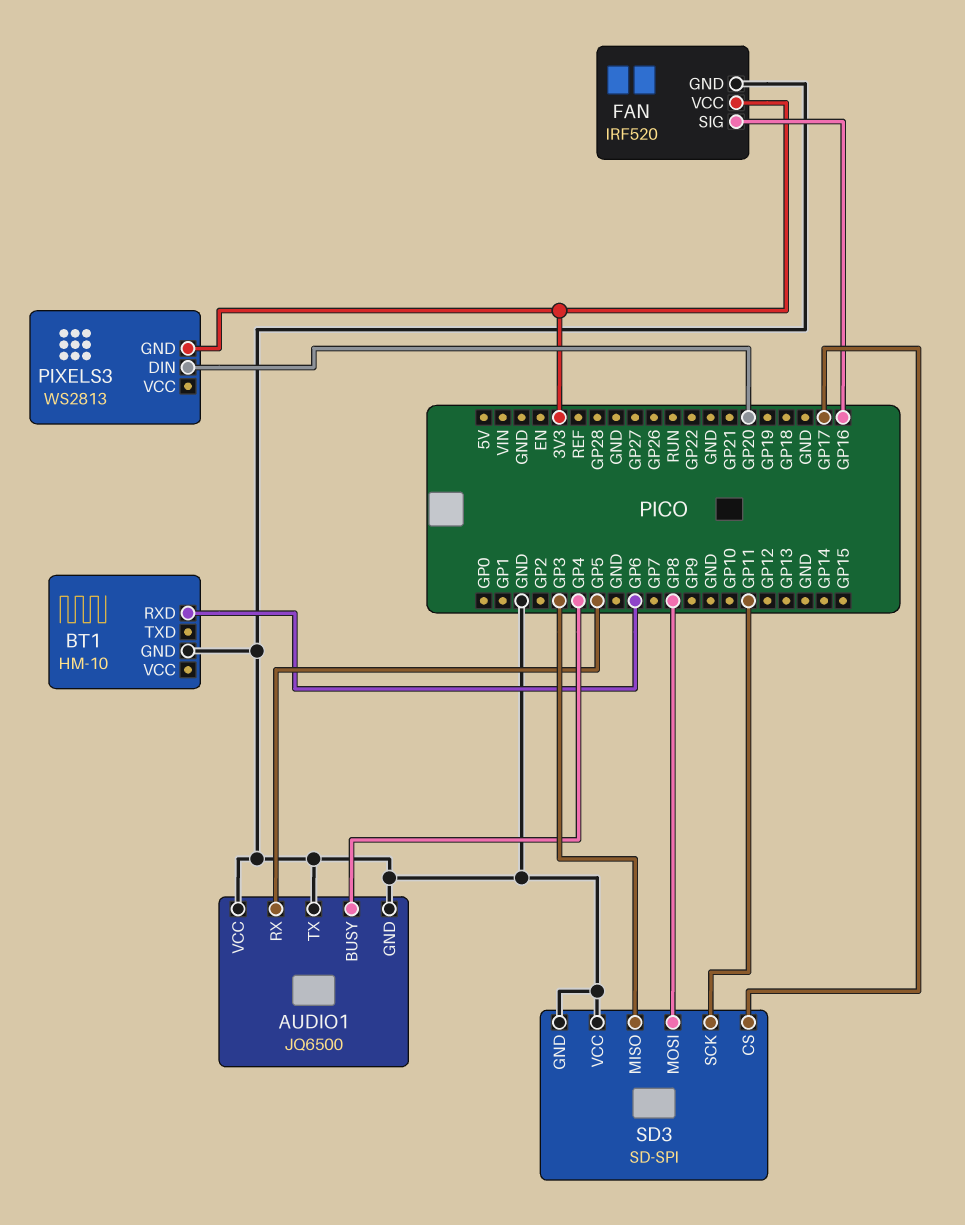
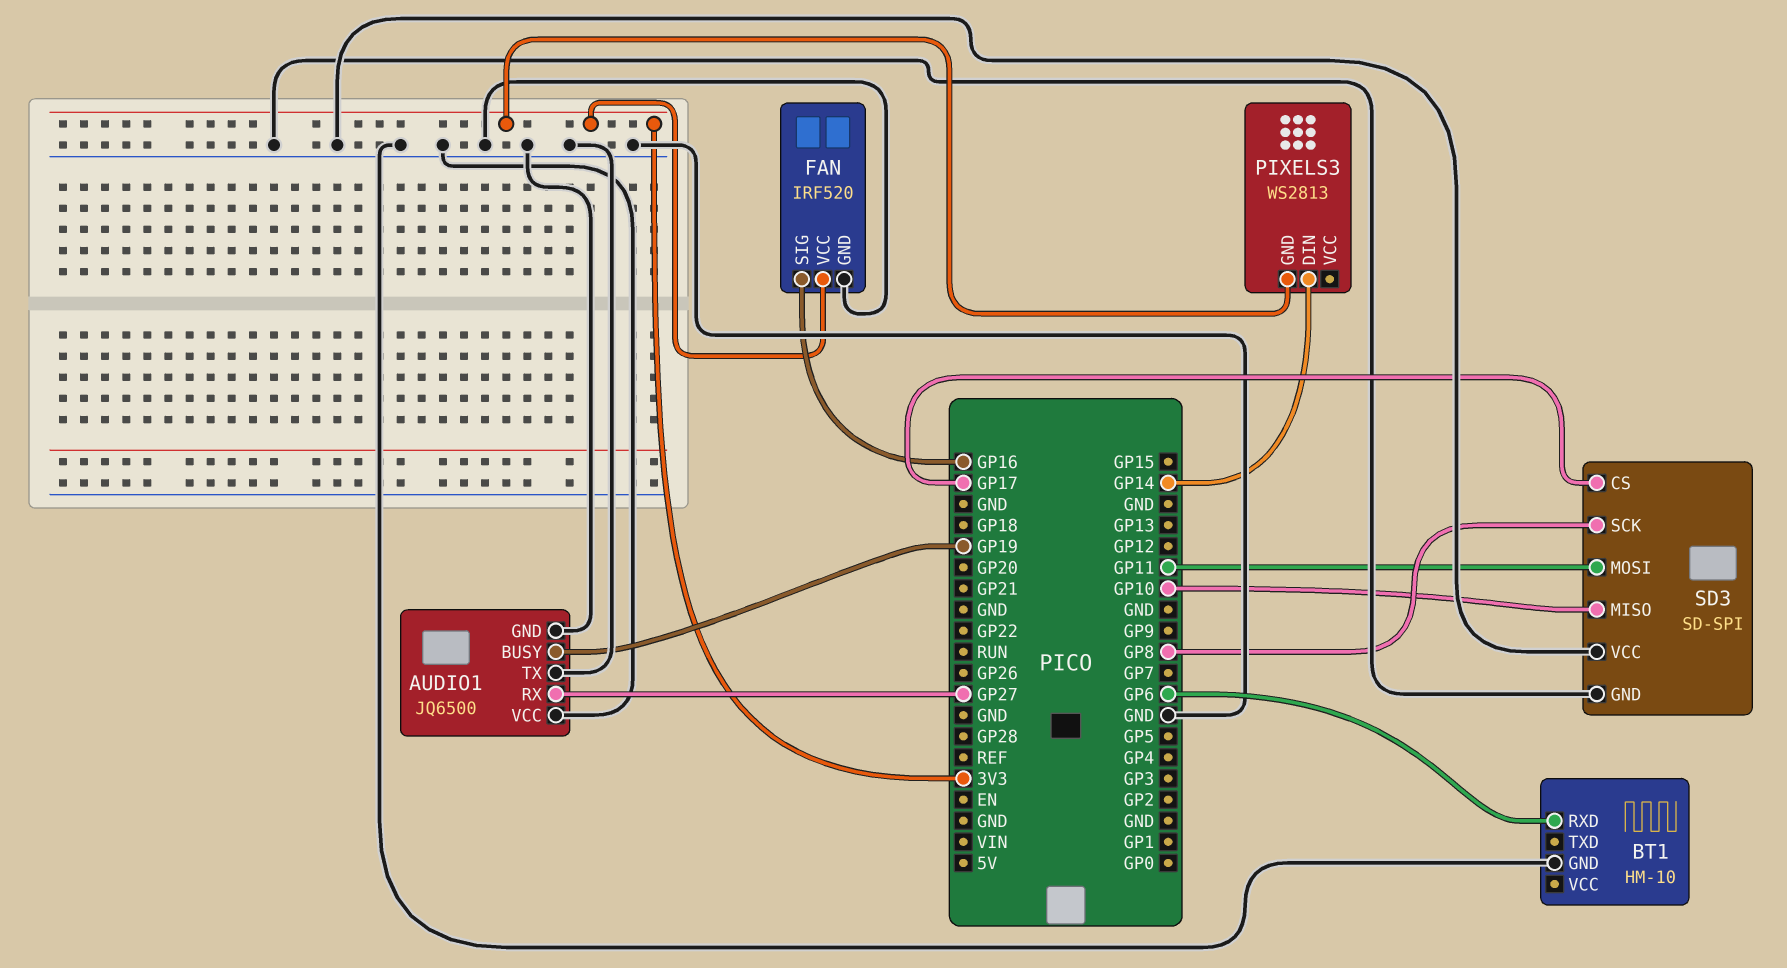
AUDIO1 pin BUSY: GP4 -> GP19
AUDIO1 pin RX: GP5 -> GP27
PIXELS3 pin DIN: GP20 -> GP14
SD3 pin MISO: GP3 -> GP10
SD3 pin MOSI: GP8 -> GP11
SD3 pin SCK: GP11 -> GP8

